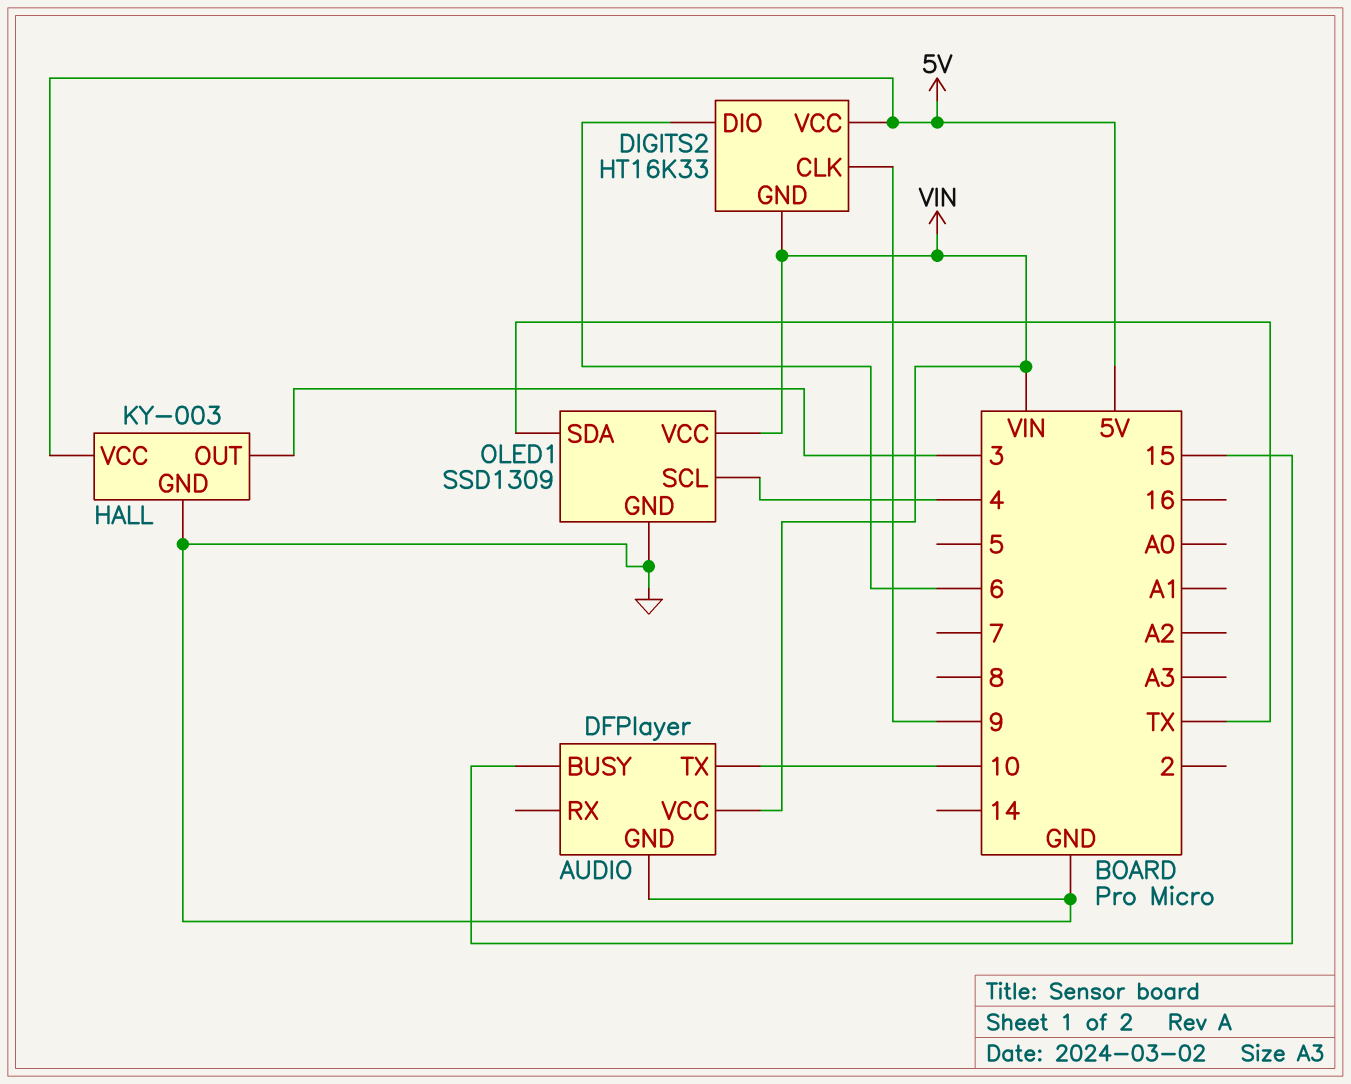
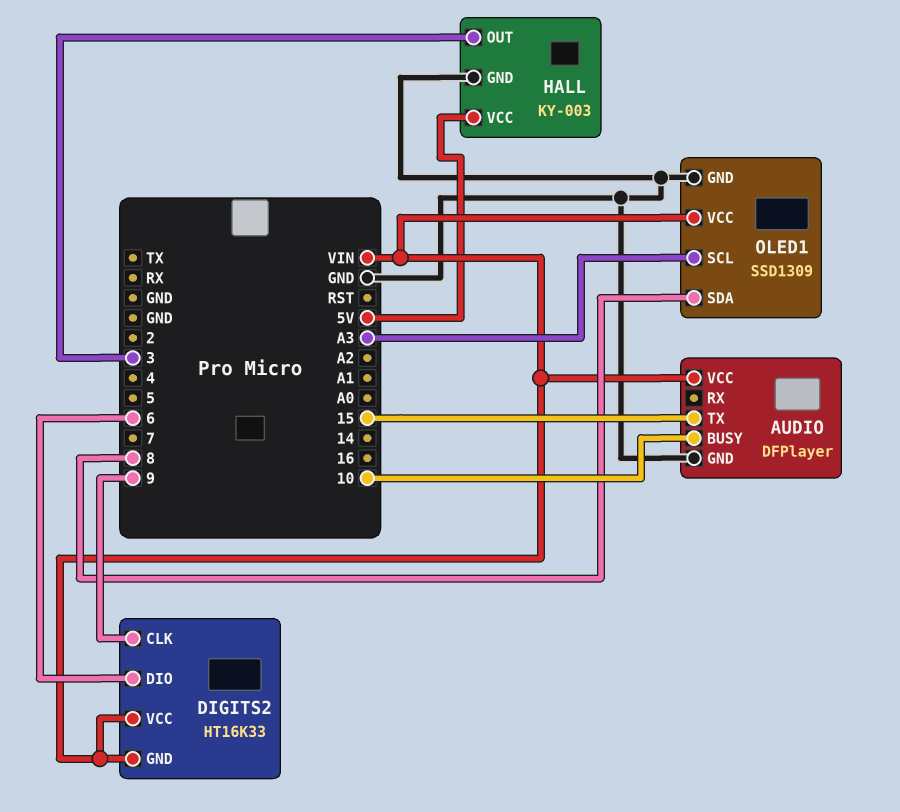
AUDIO pin BUSY: 15 -> 10
AUDIO pin TX: 10 -> 15
DIGITS2 pin VCC: 5V -> VIN
OLED1 pin SCL: 4 -> A3
OLED1 pin SDA: TX -> 8

